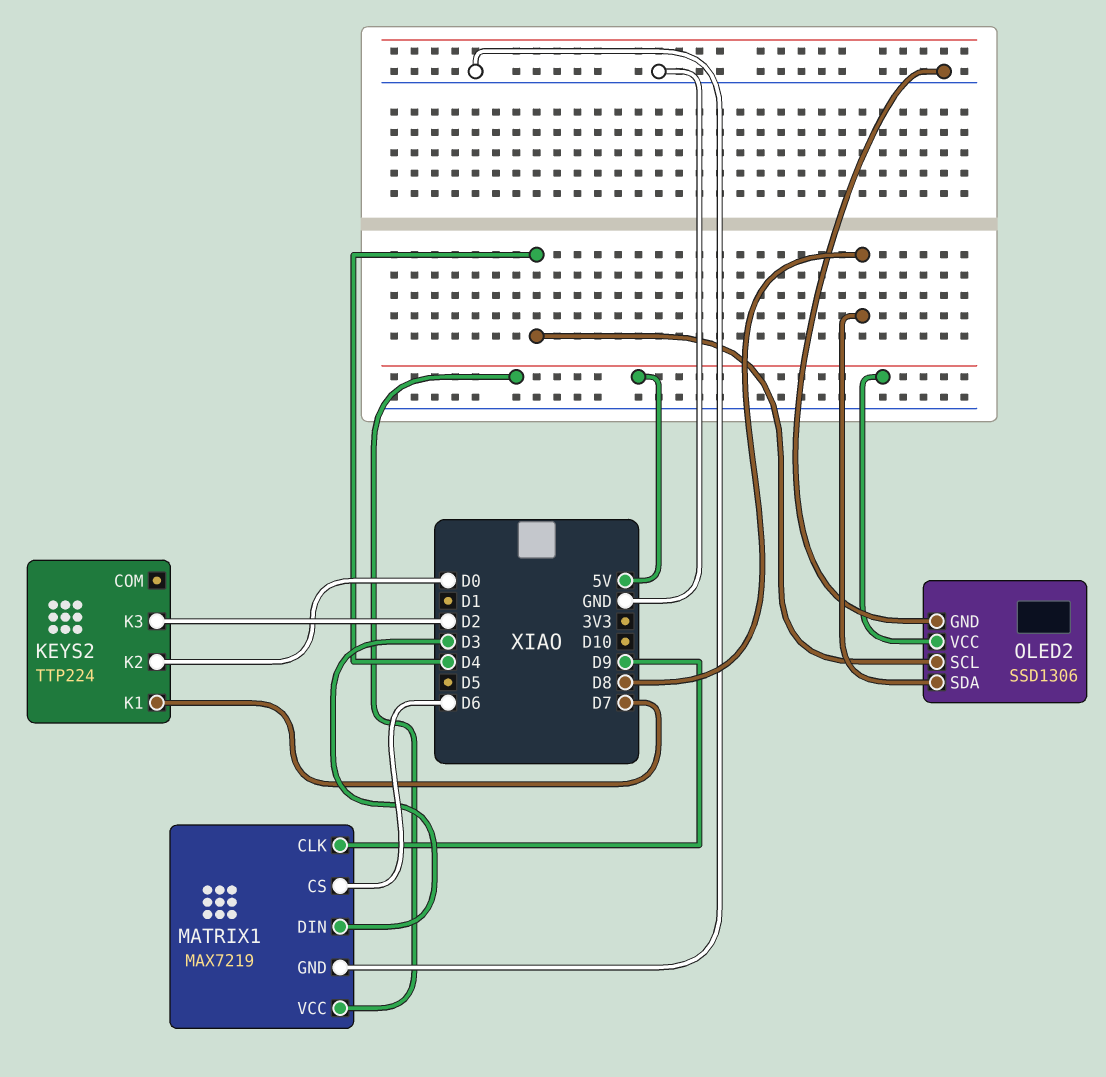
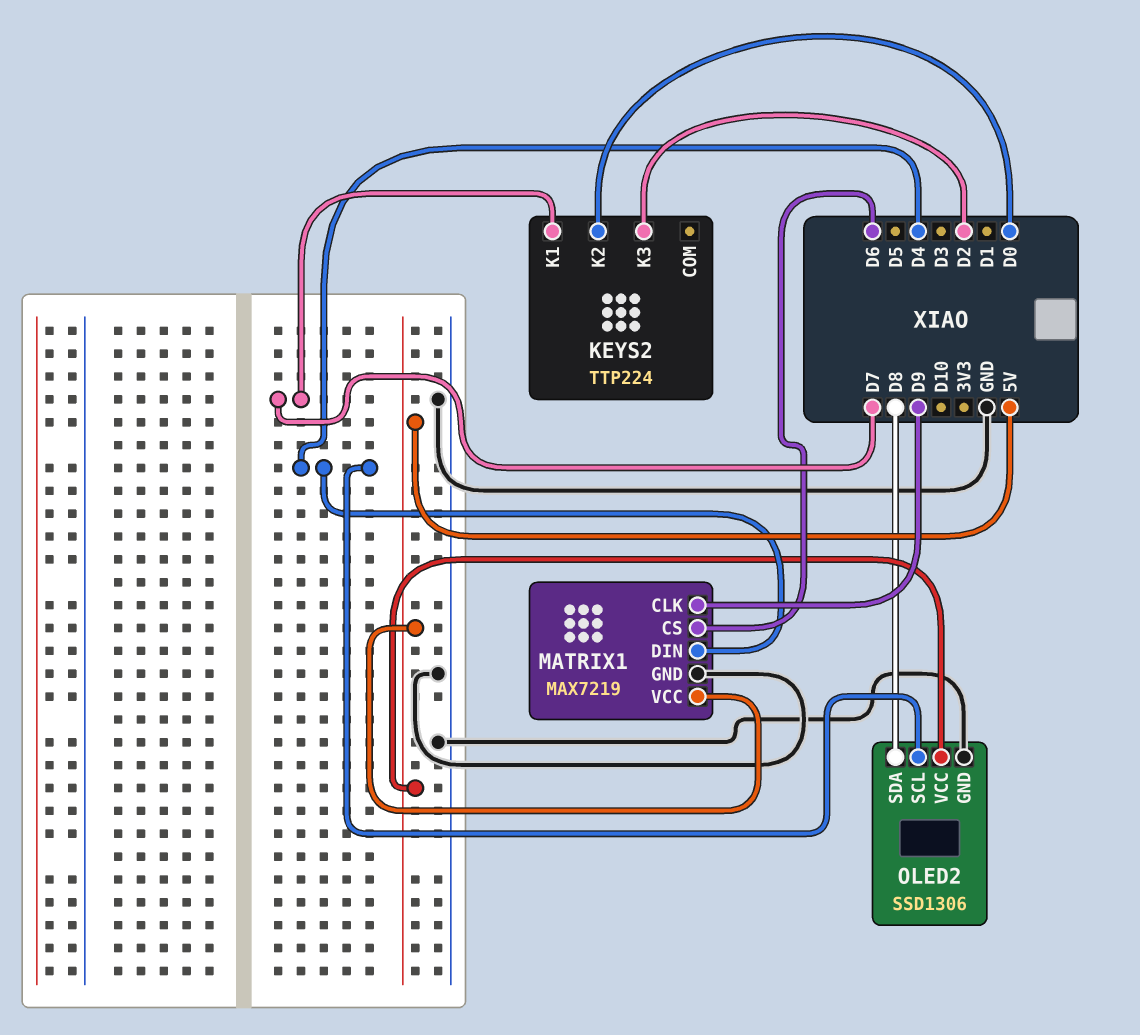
MATRIX1 pin DIN: D3 -> D4

